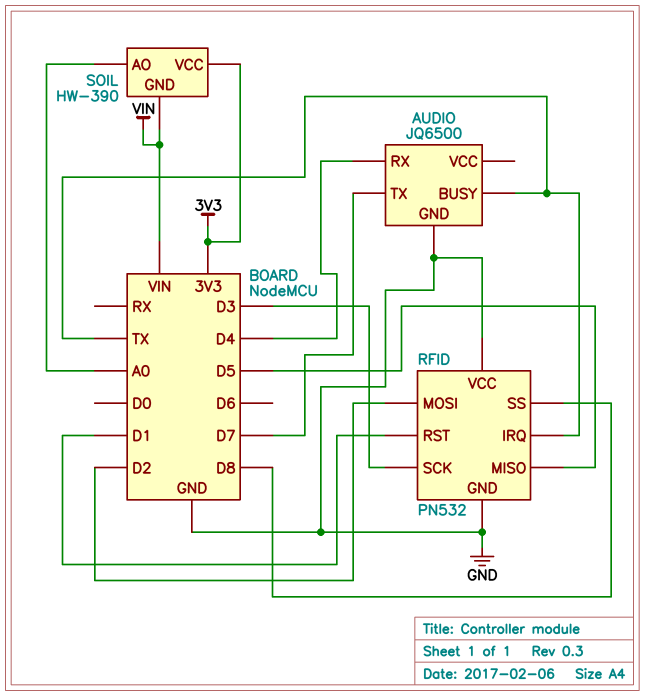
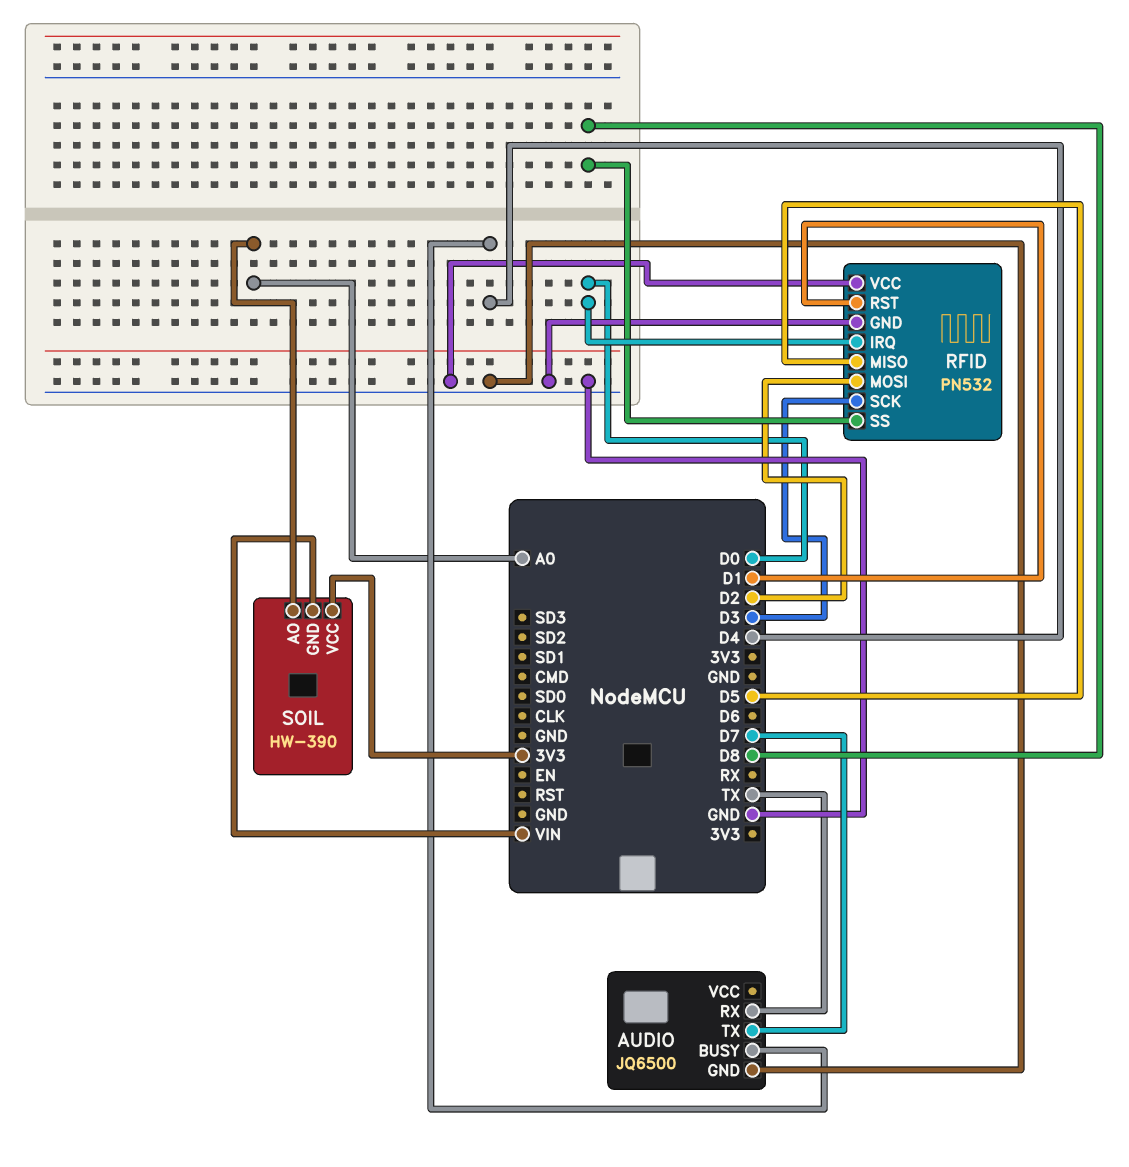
AUDIO pin BUSY: TX -> D4
AUDIO pin RX: D4 -> TX
RFID pin IRQ: TX -> D0

